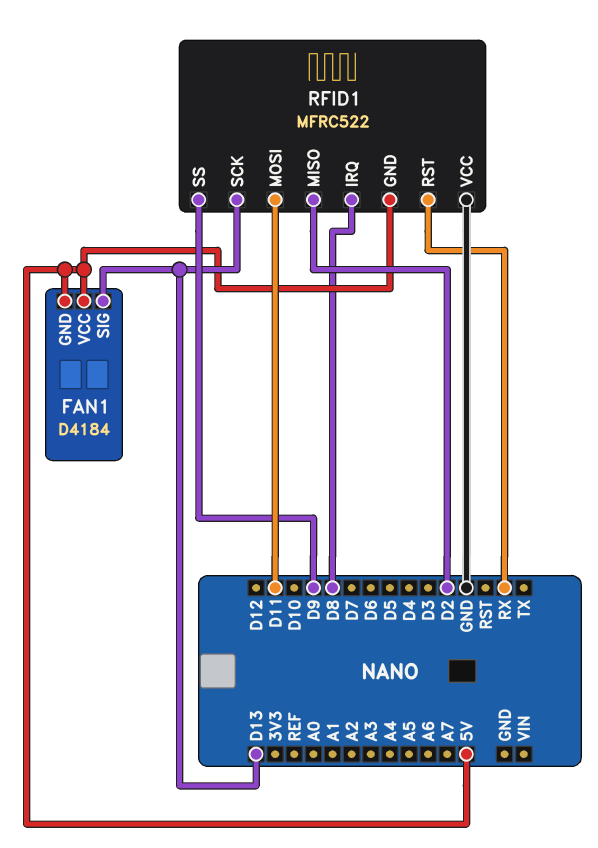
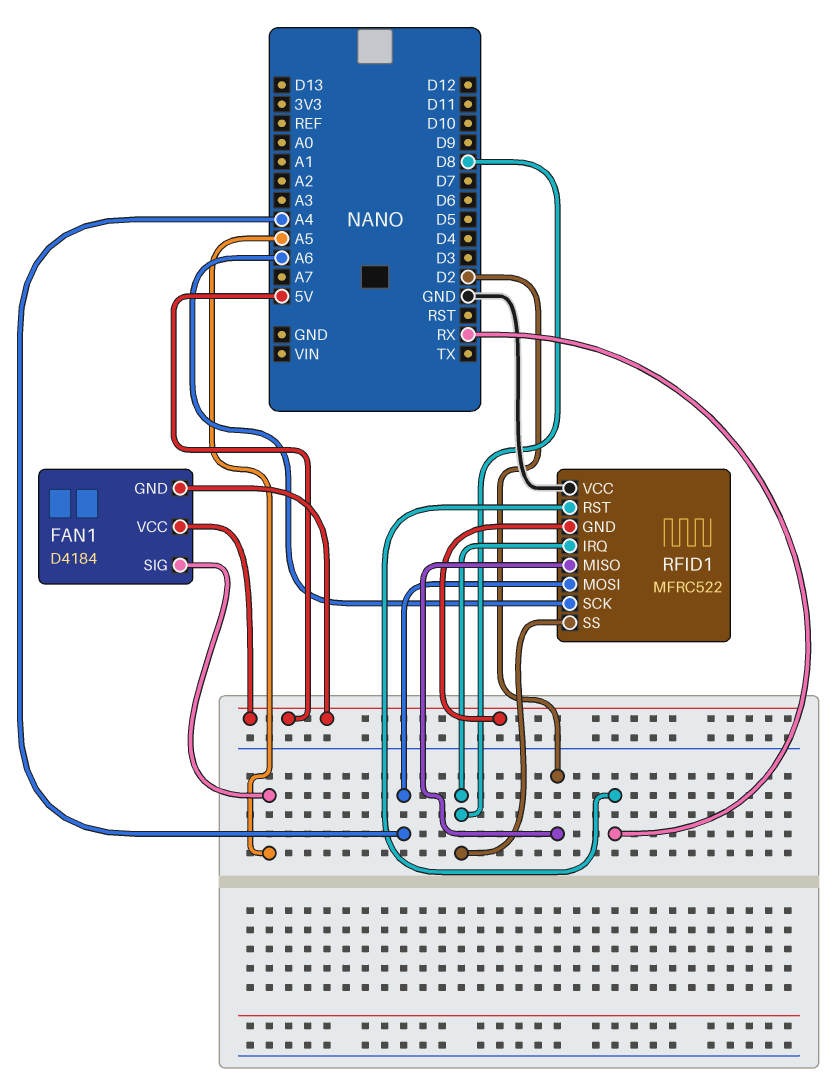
FAN1 pin SIG: D13 -> A5
RFID1 pin MOSI: D11 -> A4
RFID1 pin SCK: D13 -> A6
RFID1 pin SS: D9 -> D8

